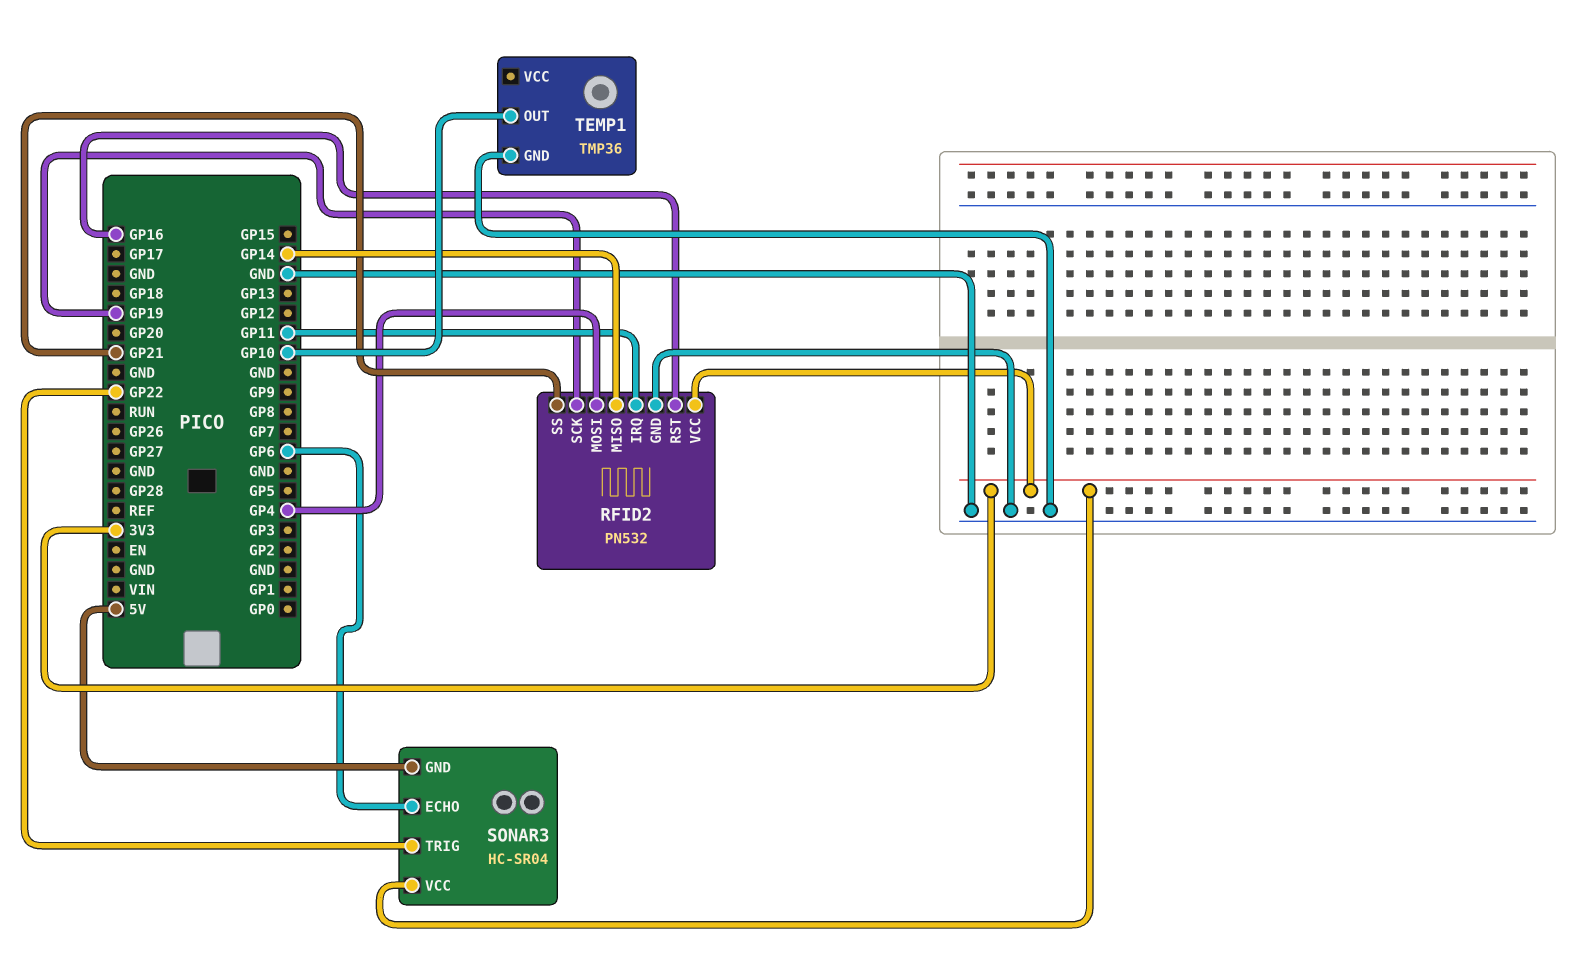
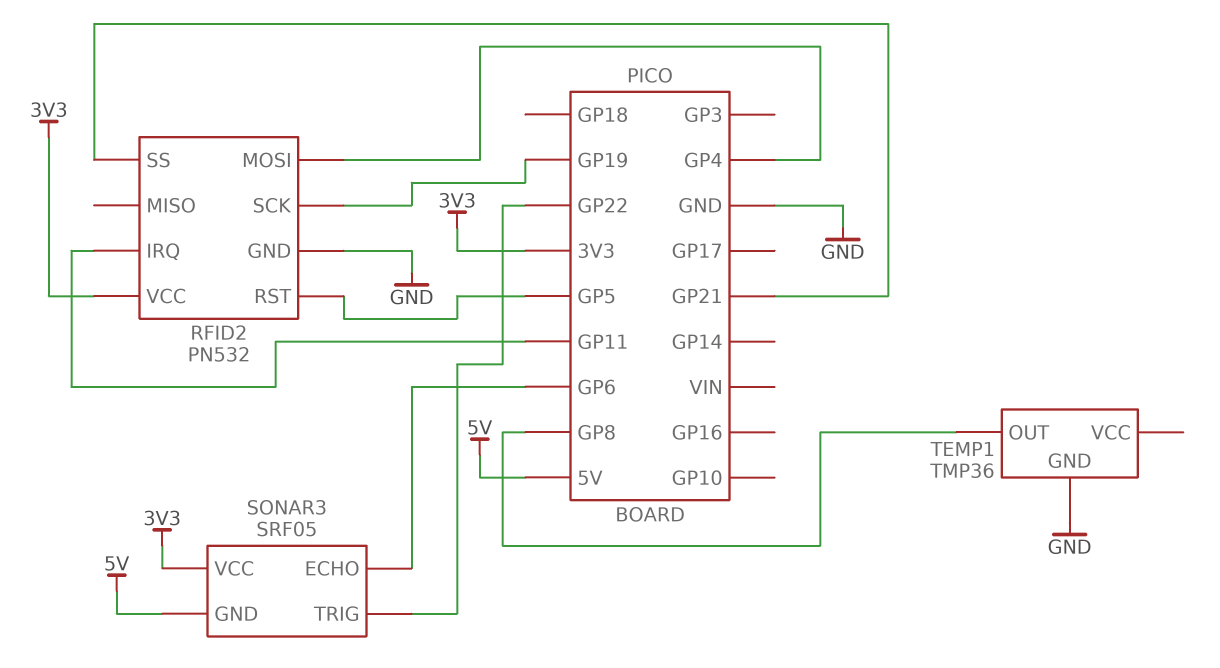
RFID2 pin MISO: GP14 -> none
RFID2 pin RST: GP16 -> GP5
SONAR3: HC-SR04 -> SRF05
TEMP1 pin OUT: GP10 -> GP8

